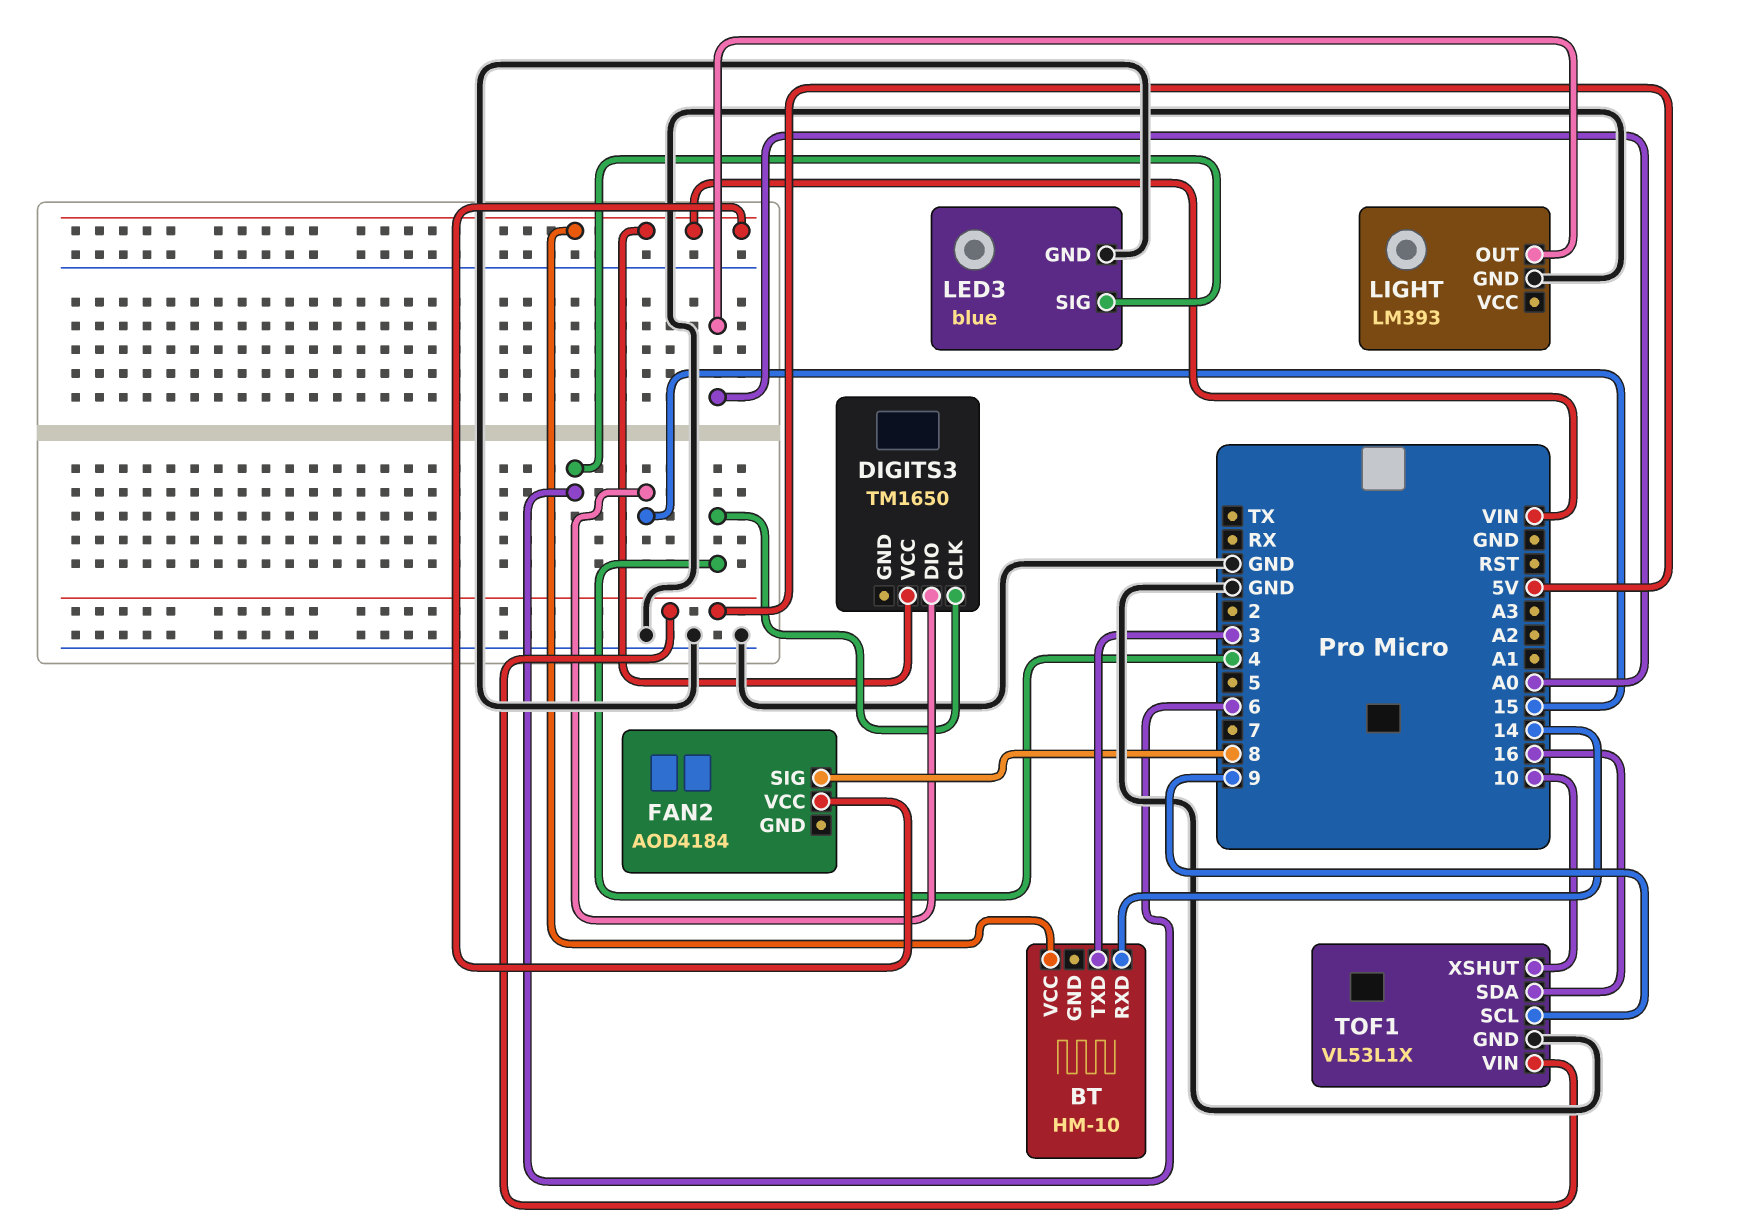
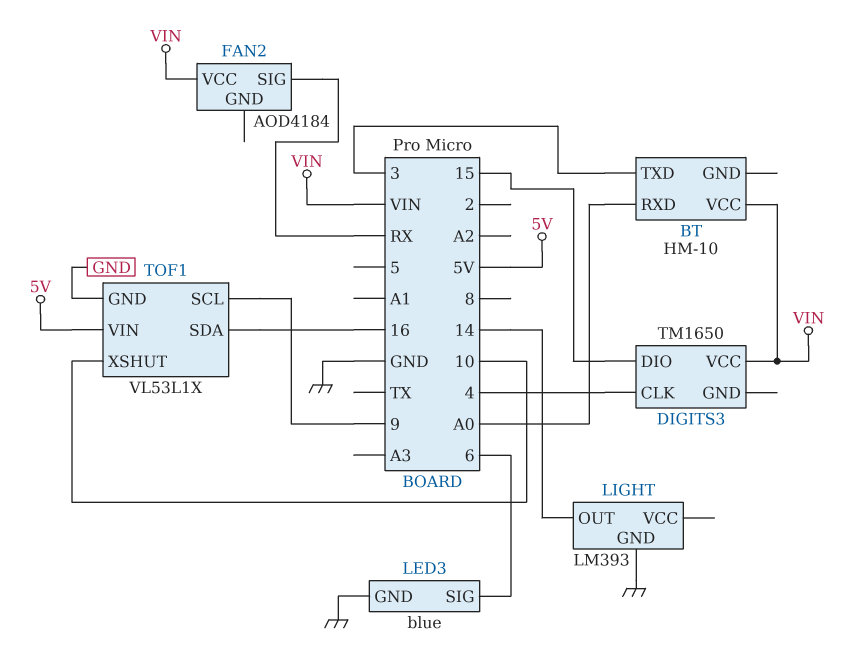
BT pin RXD: 14 -> A0
FAN2 pin SIG: 8 -> RX
LIGHT pin OUT: A0 -> 14

